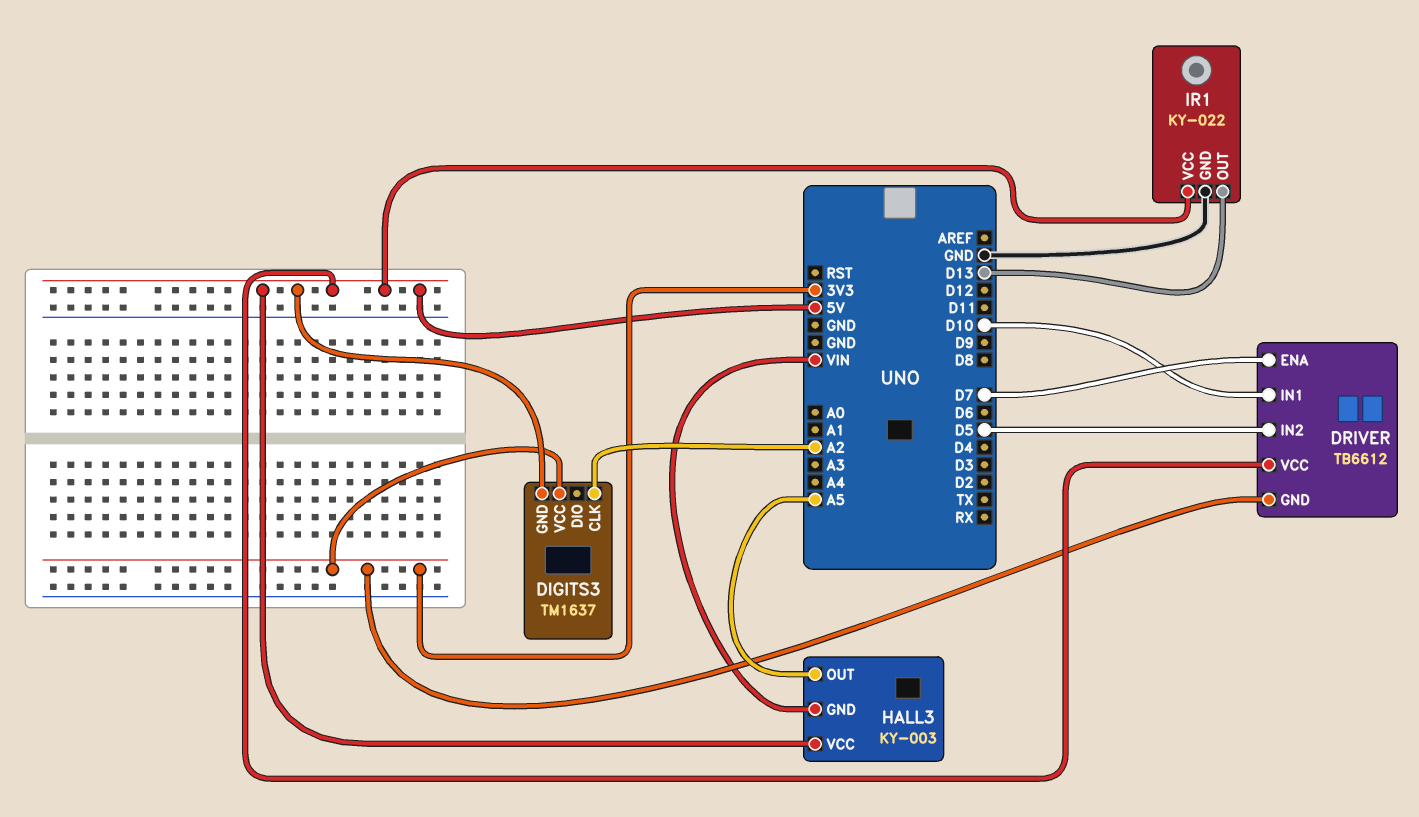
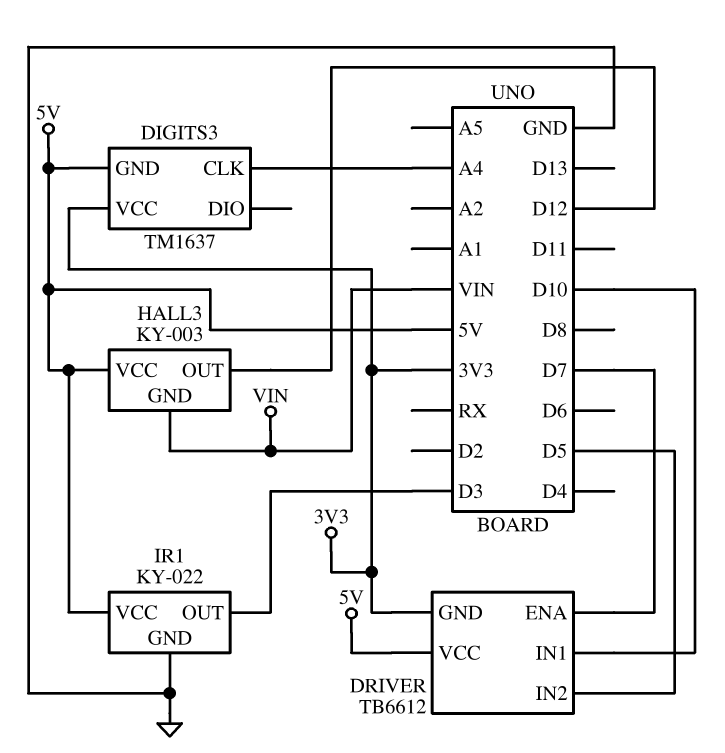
DIGITS3 pin CLK: A2 -> A4
HALL3 pin OUT: A5 -> D12
IR1 pin OUT: D13 -> D3

